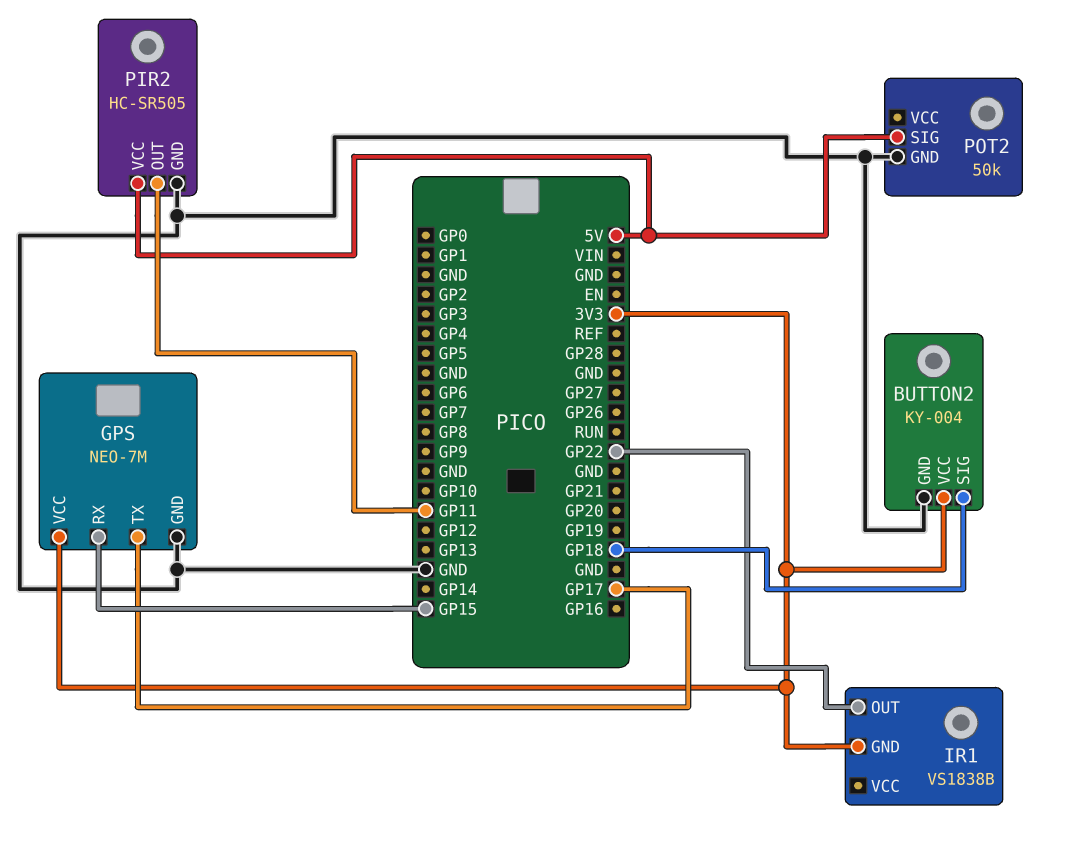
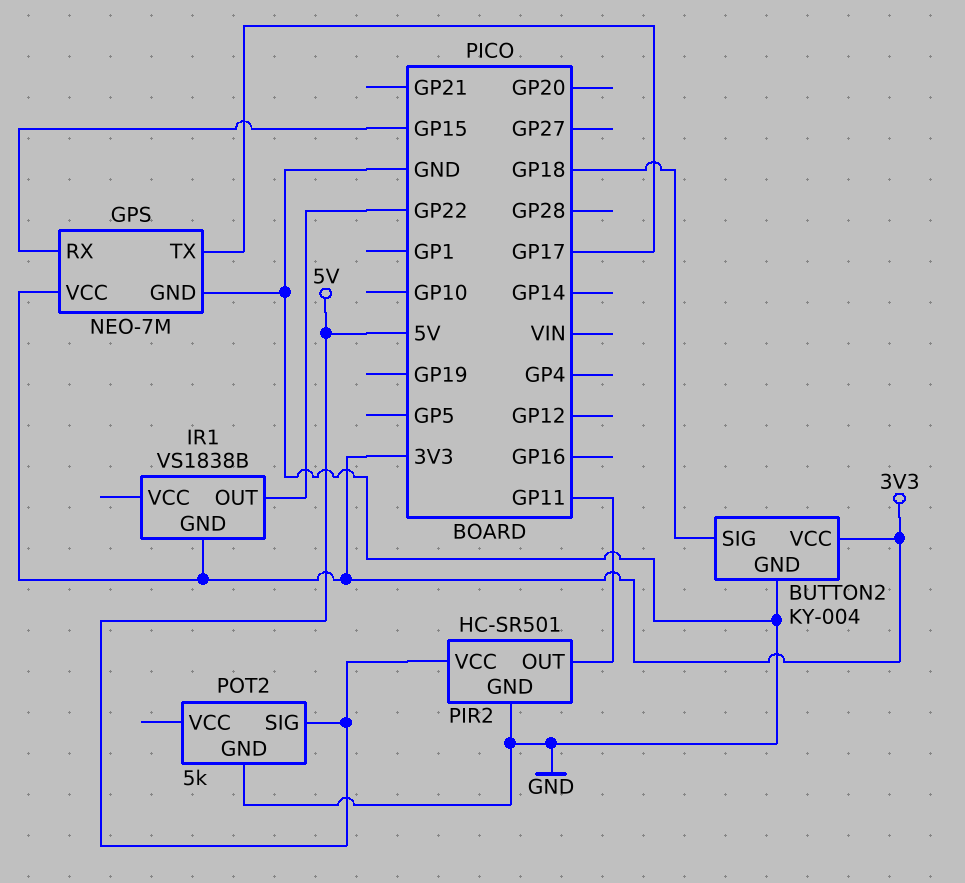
PIR2: HC-SR505 -> HC-SR501
POT2: 50k -> 5k

